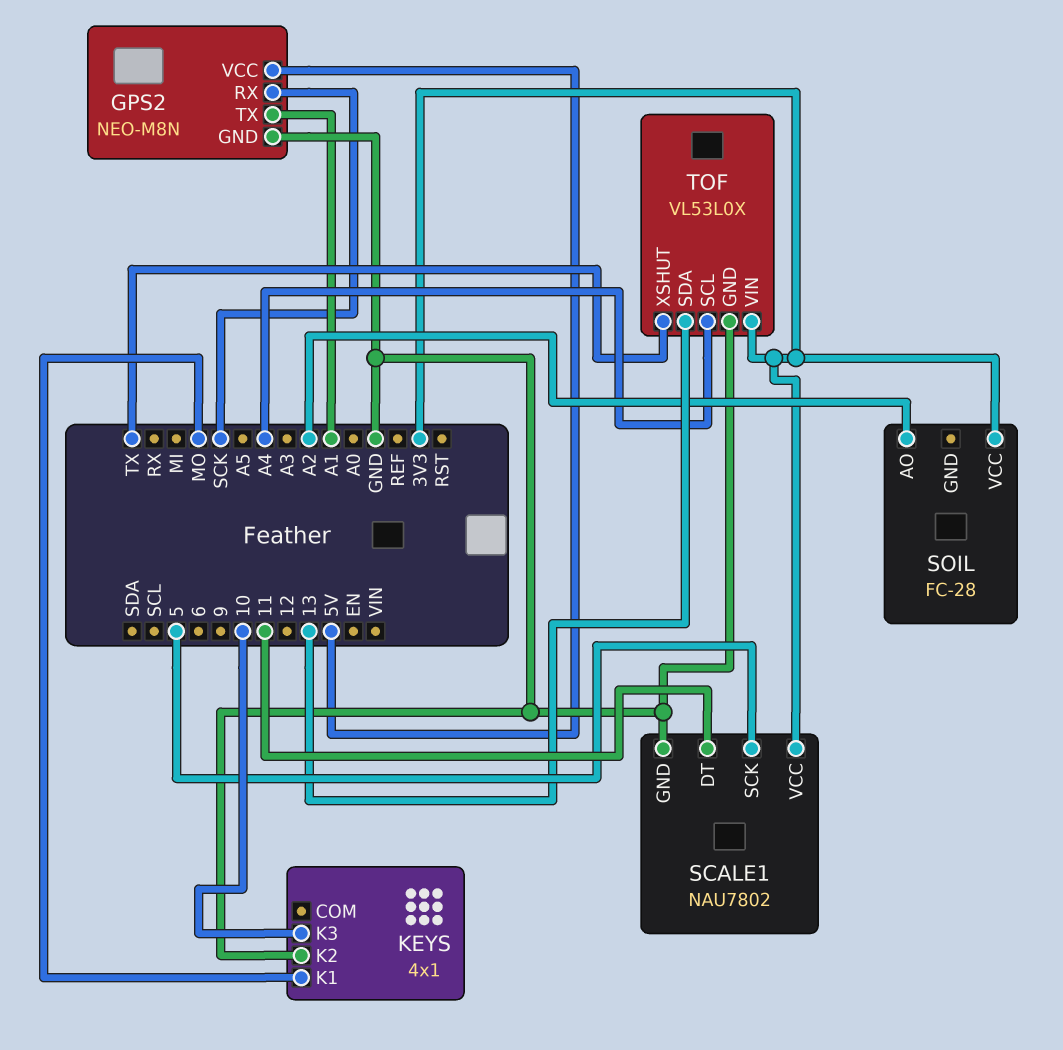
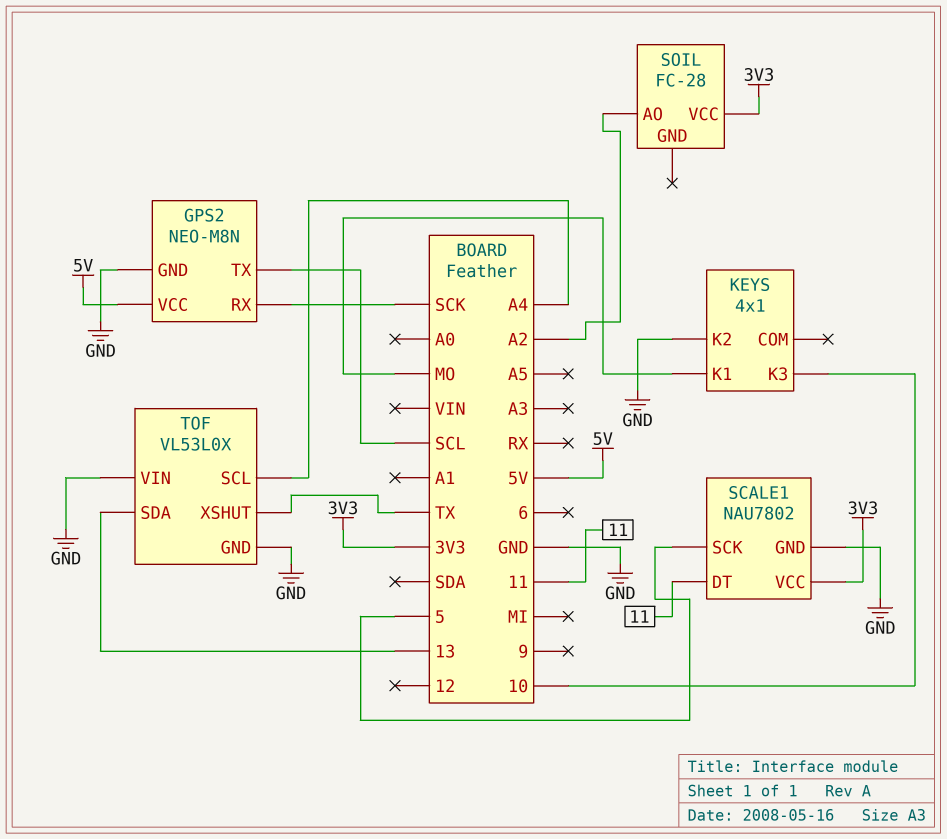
GPS2 pin TX: A1 -> SCL
TOF pin VIN: 3V3 -> GND

